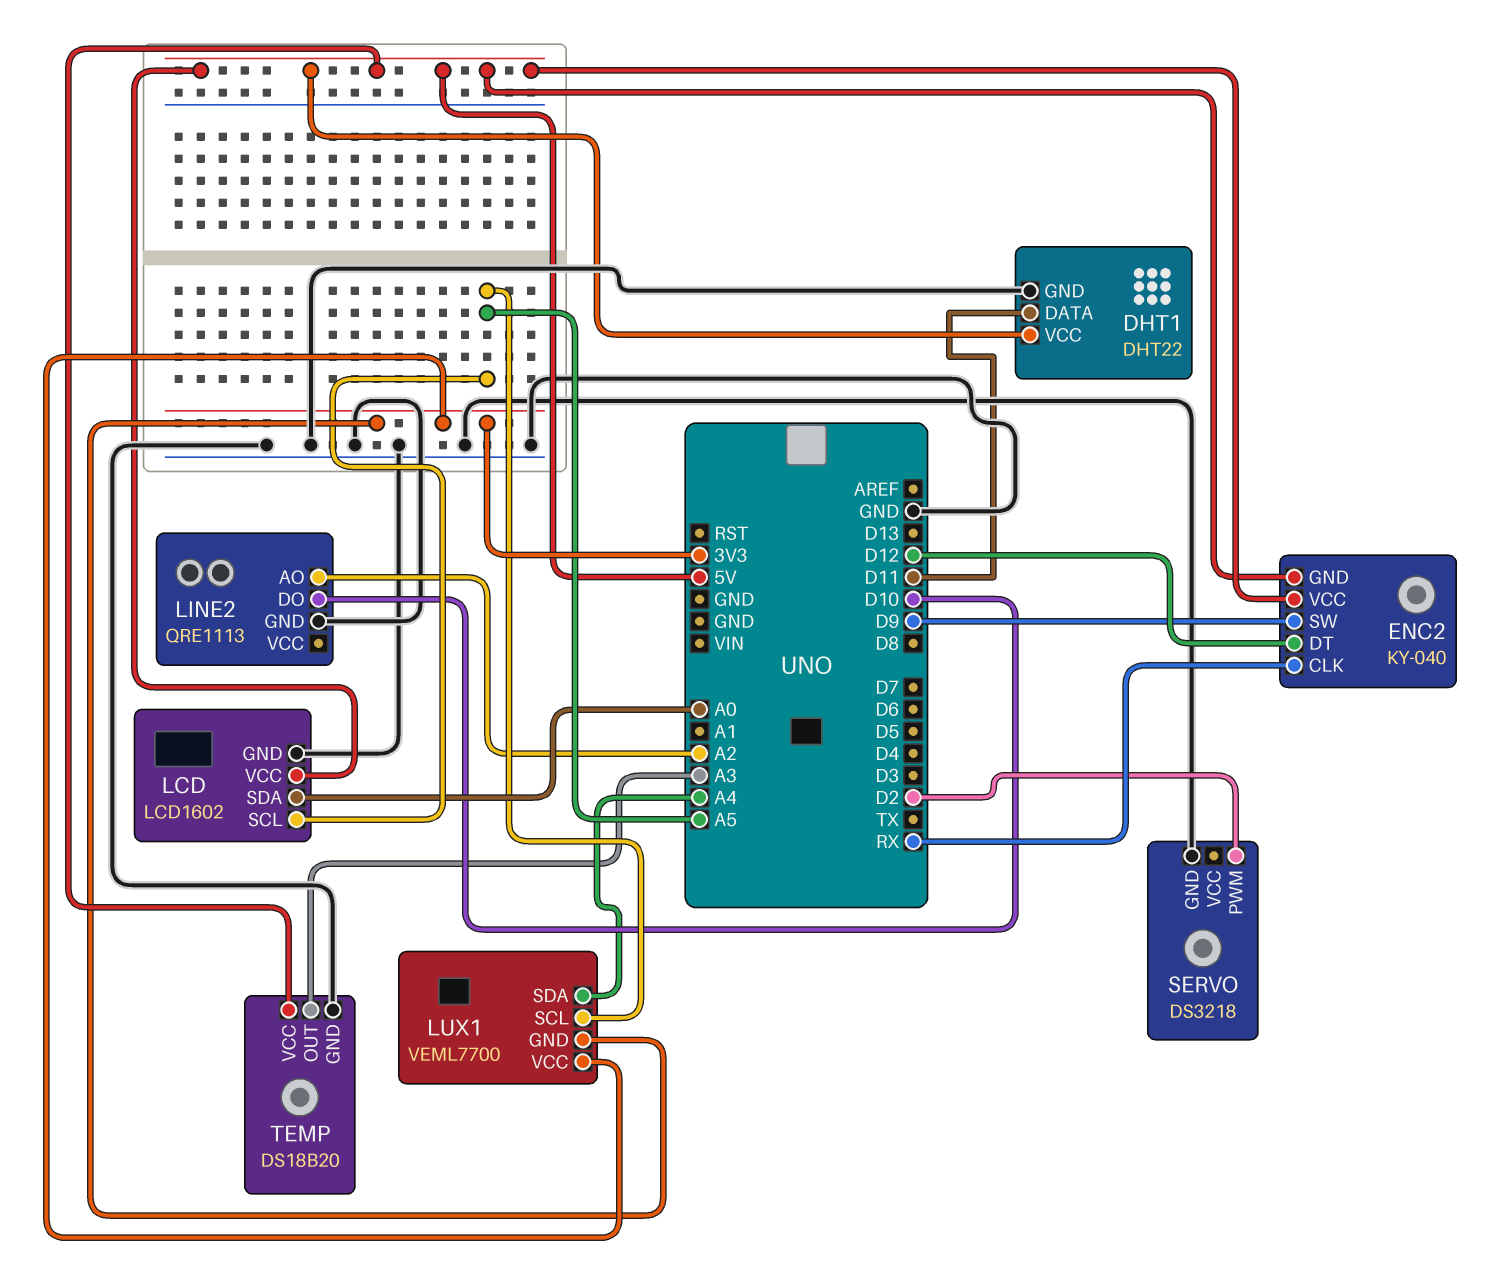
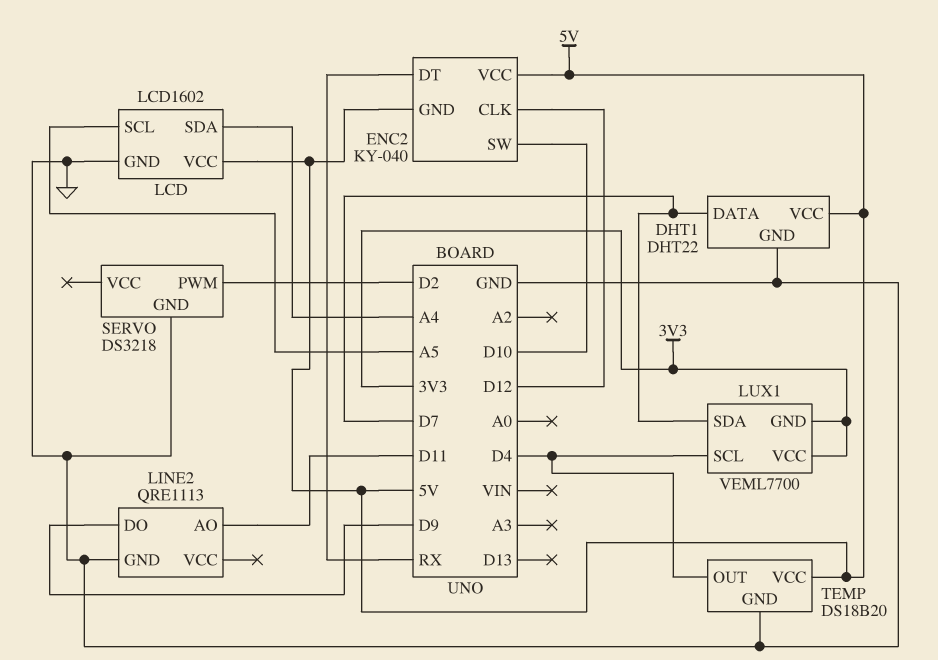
DHT1 pin DATA: D11 -> D7
ENC2 pin CLK: RX -> D12
ENC2 pin DT: D12 -> RX
ENC2 pin SW: D9 -> D10
LCD pin SDA: A0 -> A4
LINE2 pin AO: A2 -> D11
LINE2 pin DO: D10 -> D9
LUX1 pin SCL: A5 -> D4
LUX1 pin SDA: A4 -> D7
TEMP pin OUT: A3 -> D4

